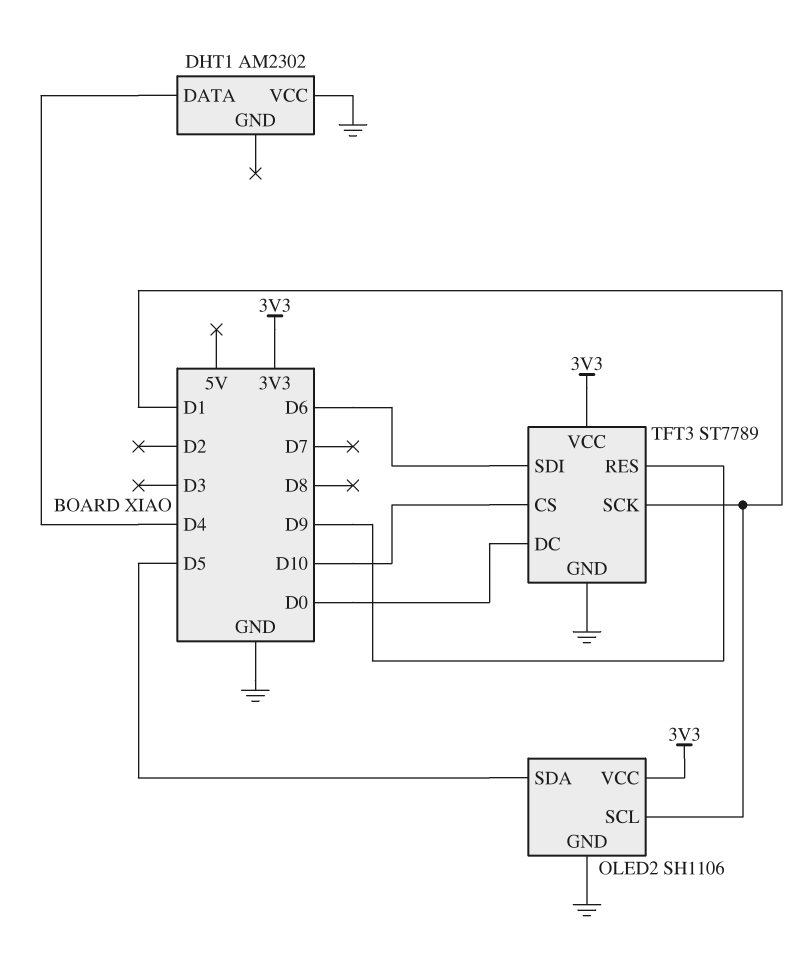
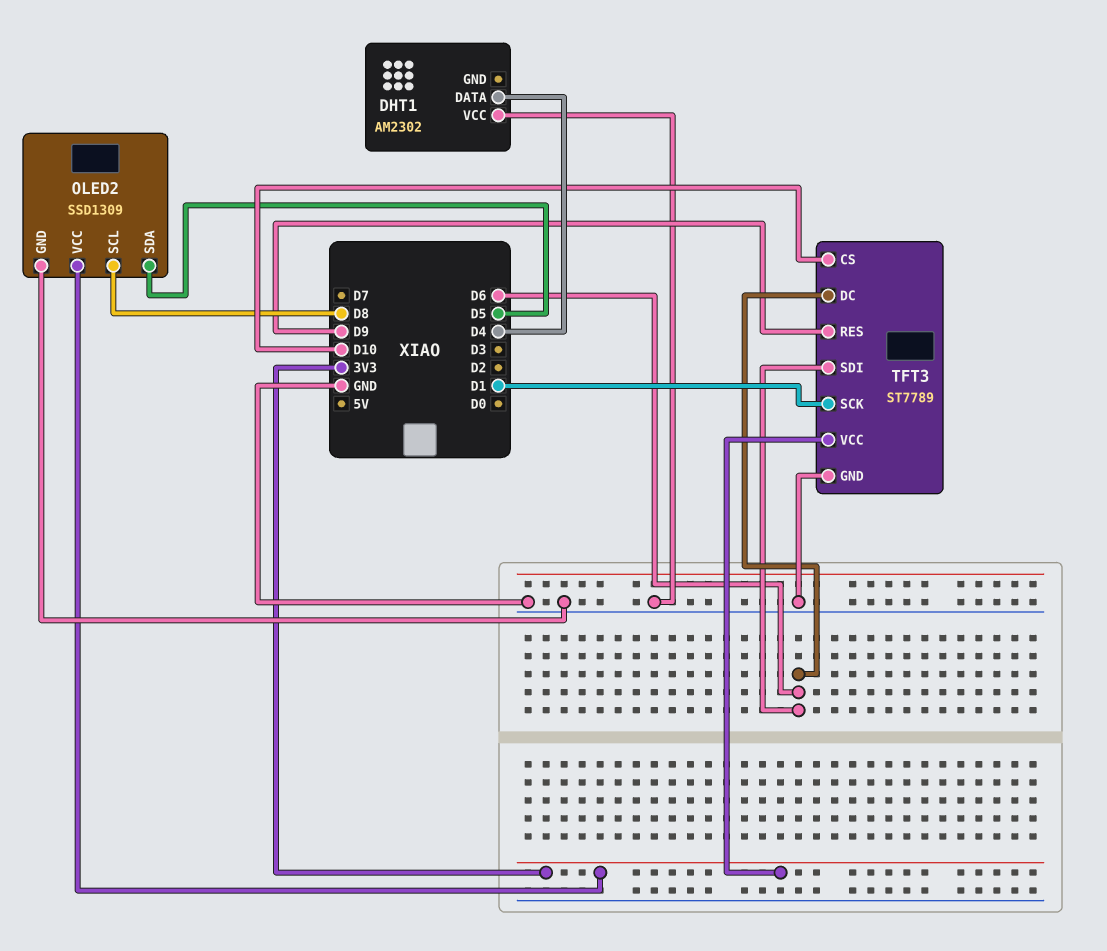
OLED2: SH1106 -> SSD1309
OLED2 pin SCL: D1 -> D8
TFT3 pin DC: D0 -> D6

